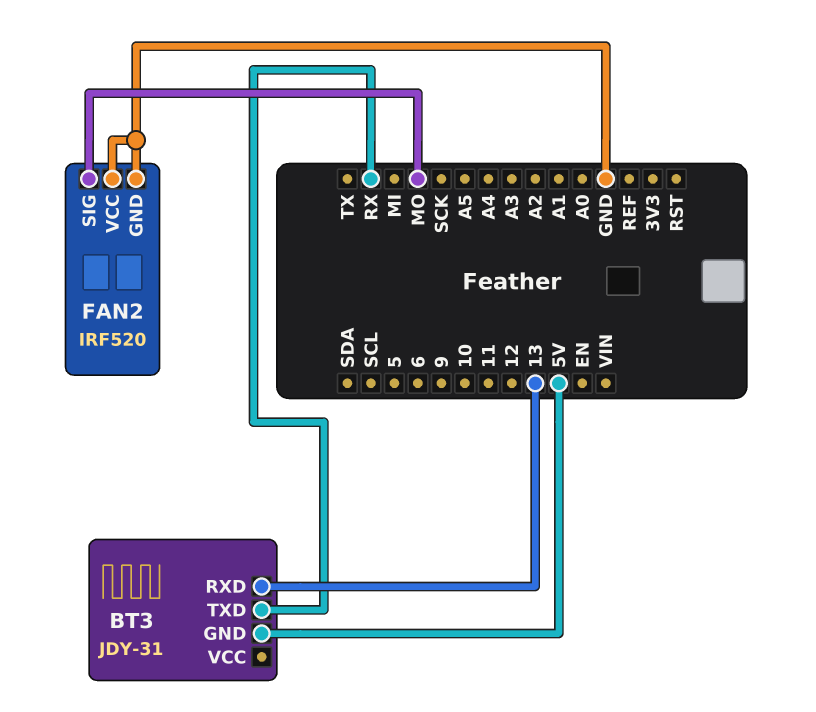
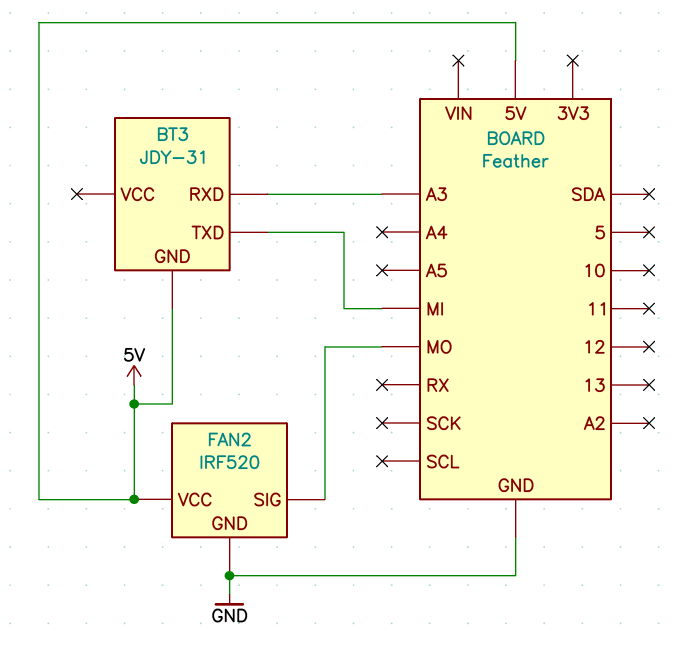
BT3 pin RXD: 13 -> A3
BT3 pin TXD: RX -> MI
FAN2 pin VCC: GND -> 5V

